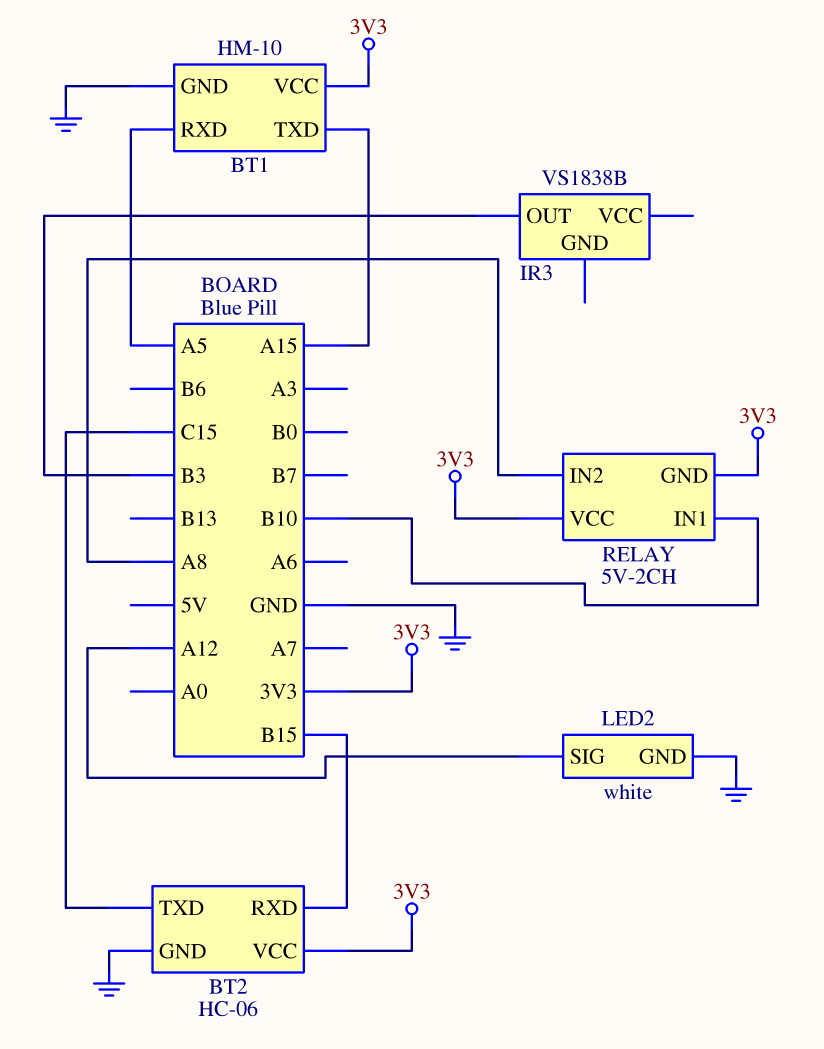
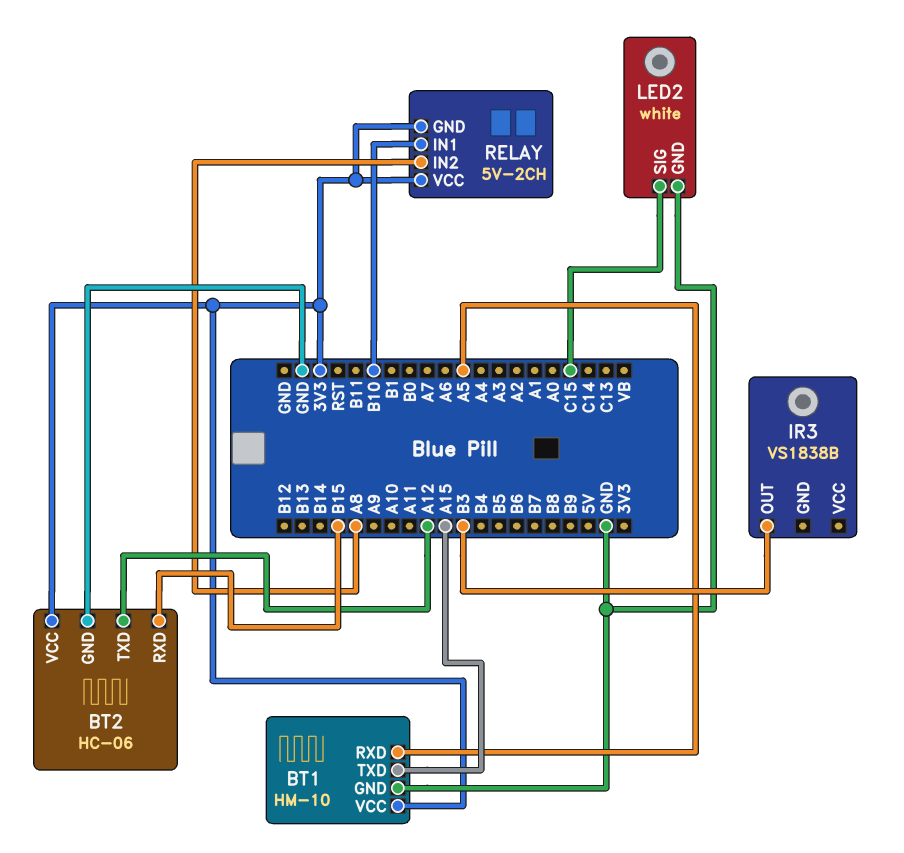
BT2 pin TXD: C15 -> A12
LED2 pin SIG: A12 -> C15

